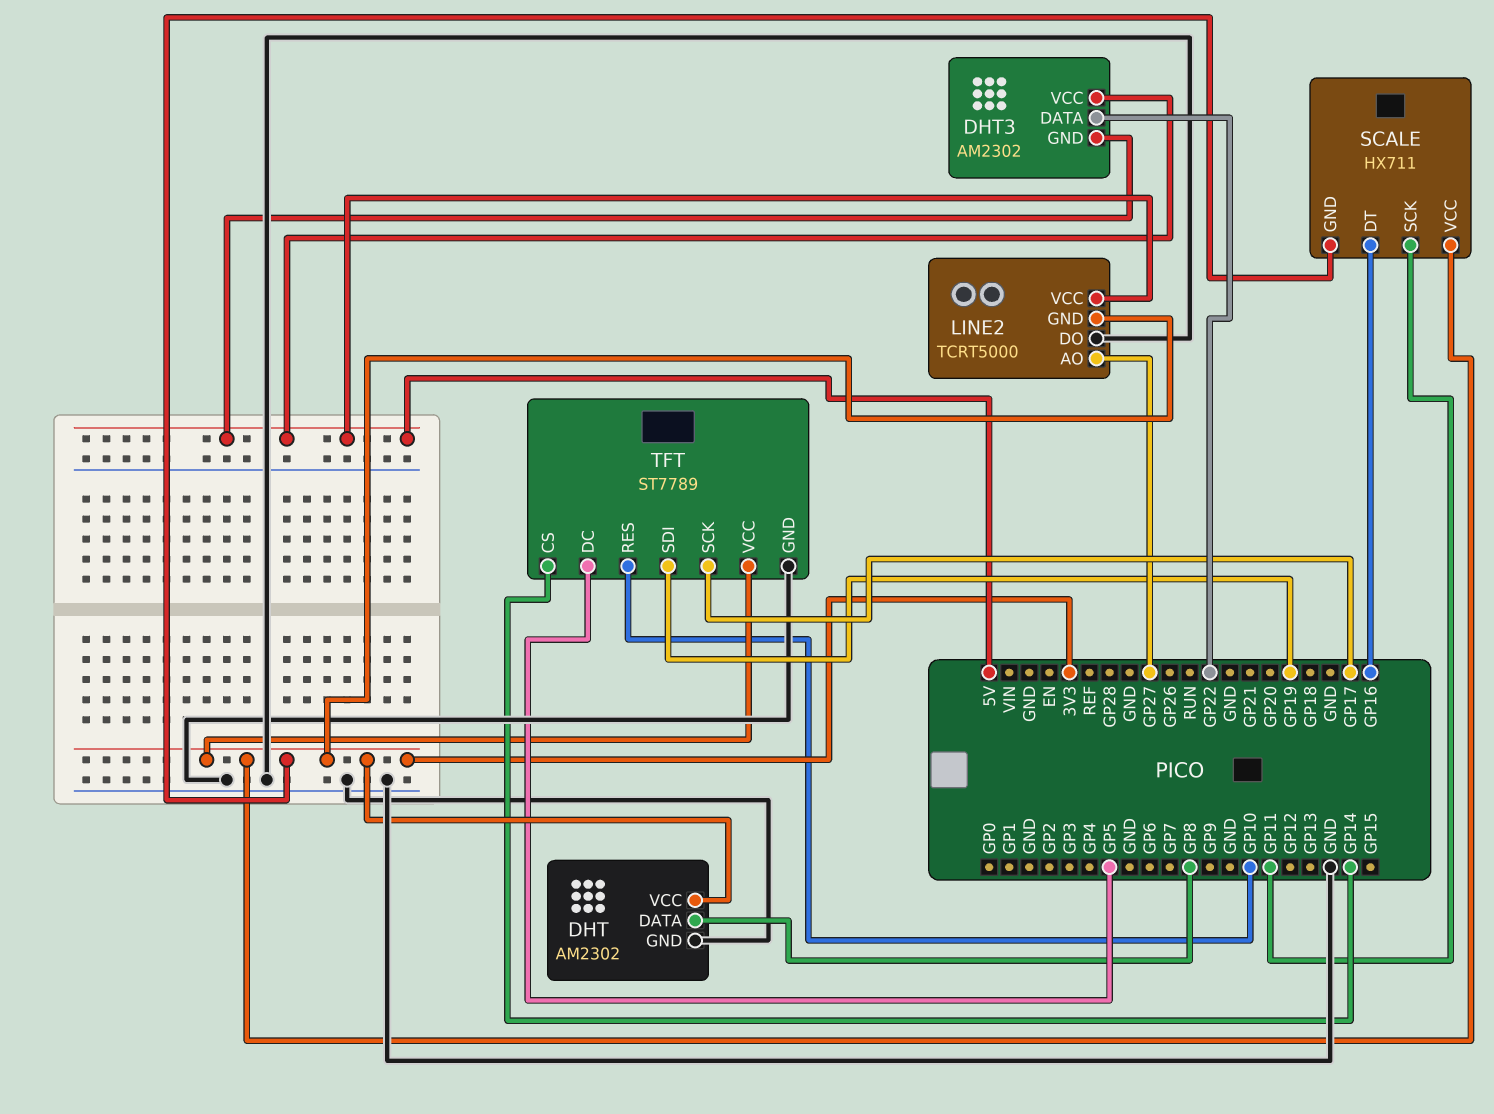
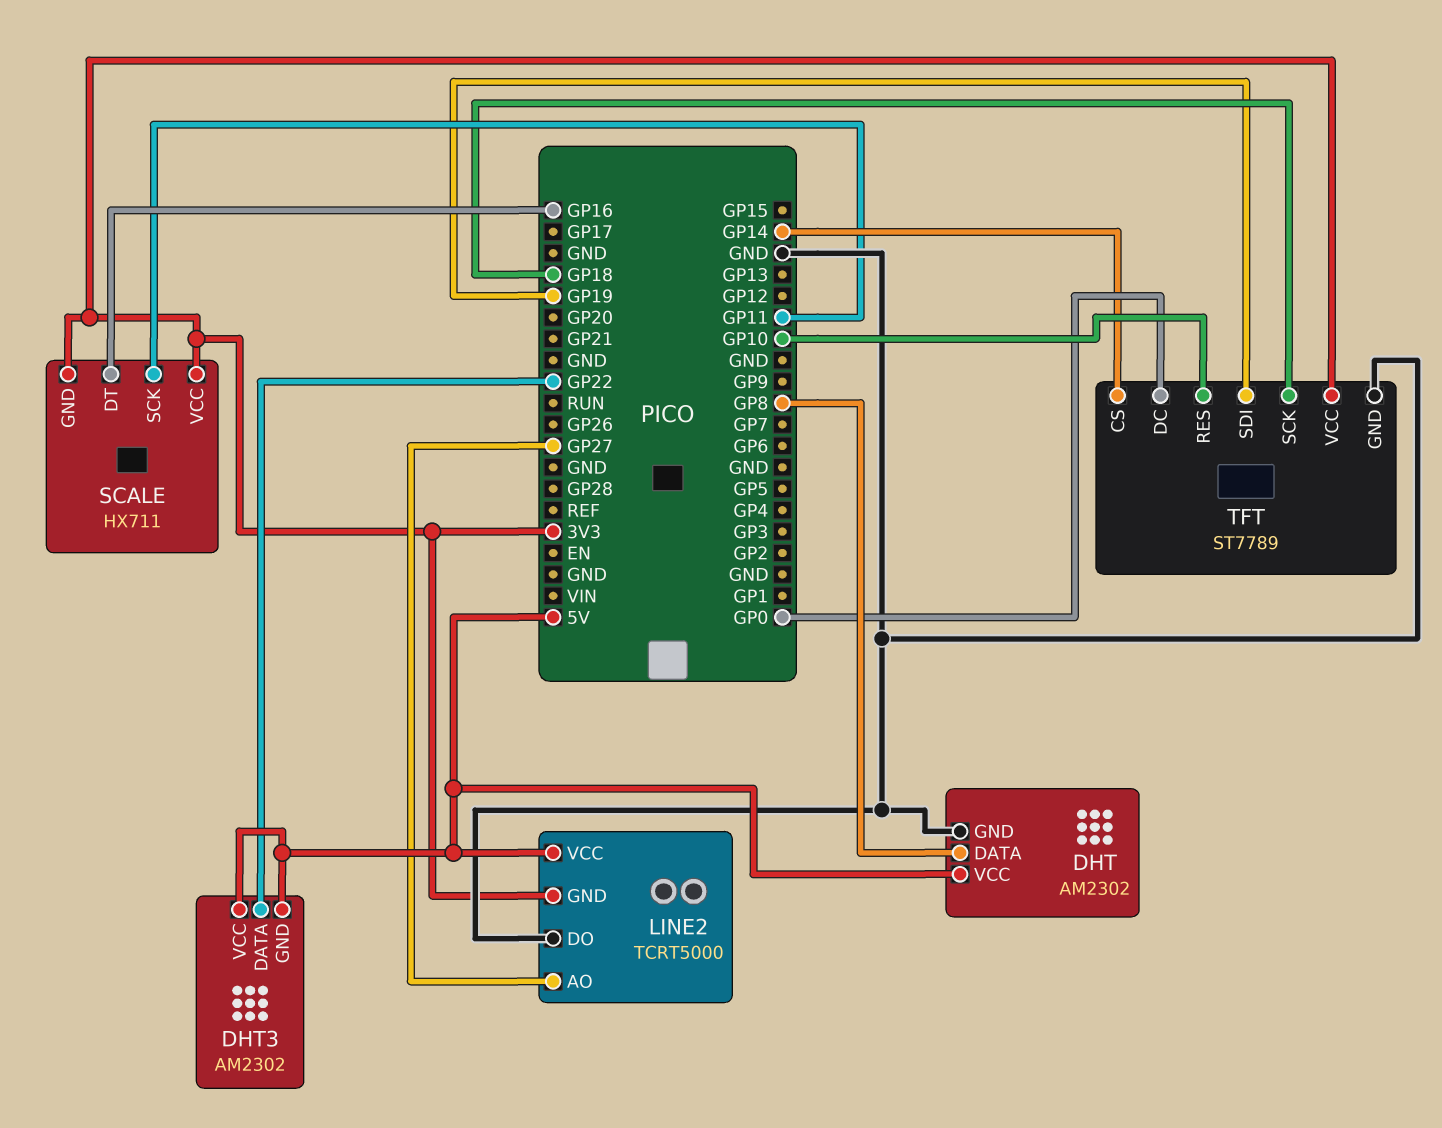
DHT pin VCC: 3V3 -> 5V
TFT pin DC: GP5 -> GP0
TFT pin SCK: GP17 -> GP18

